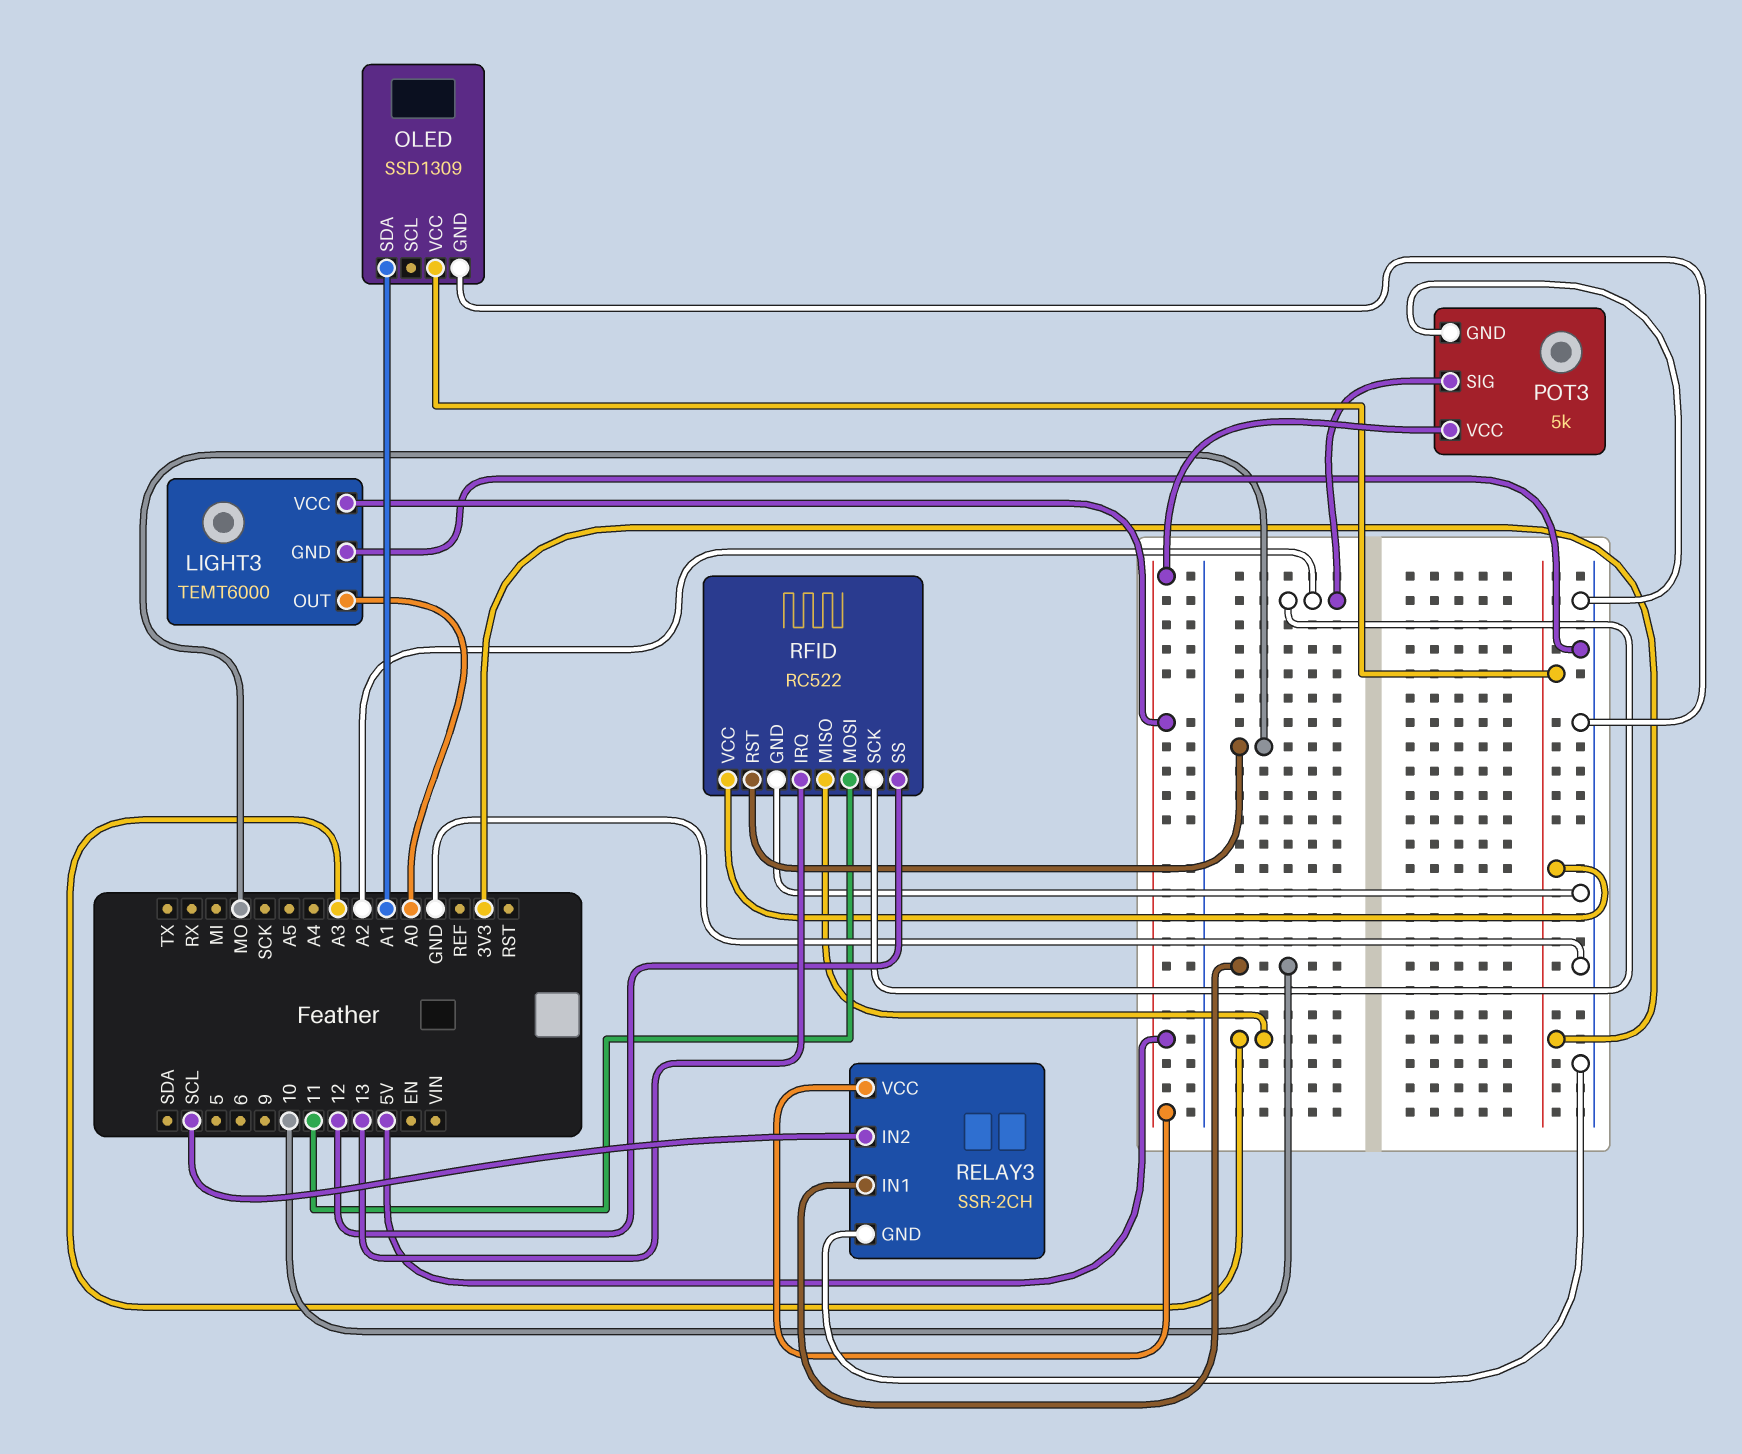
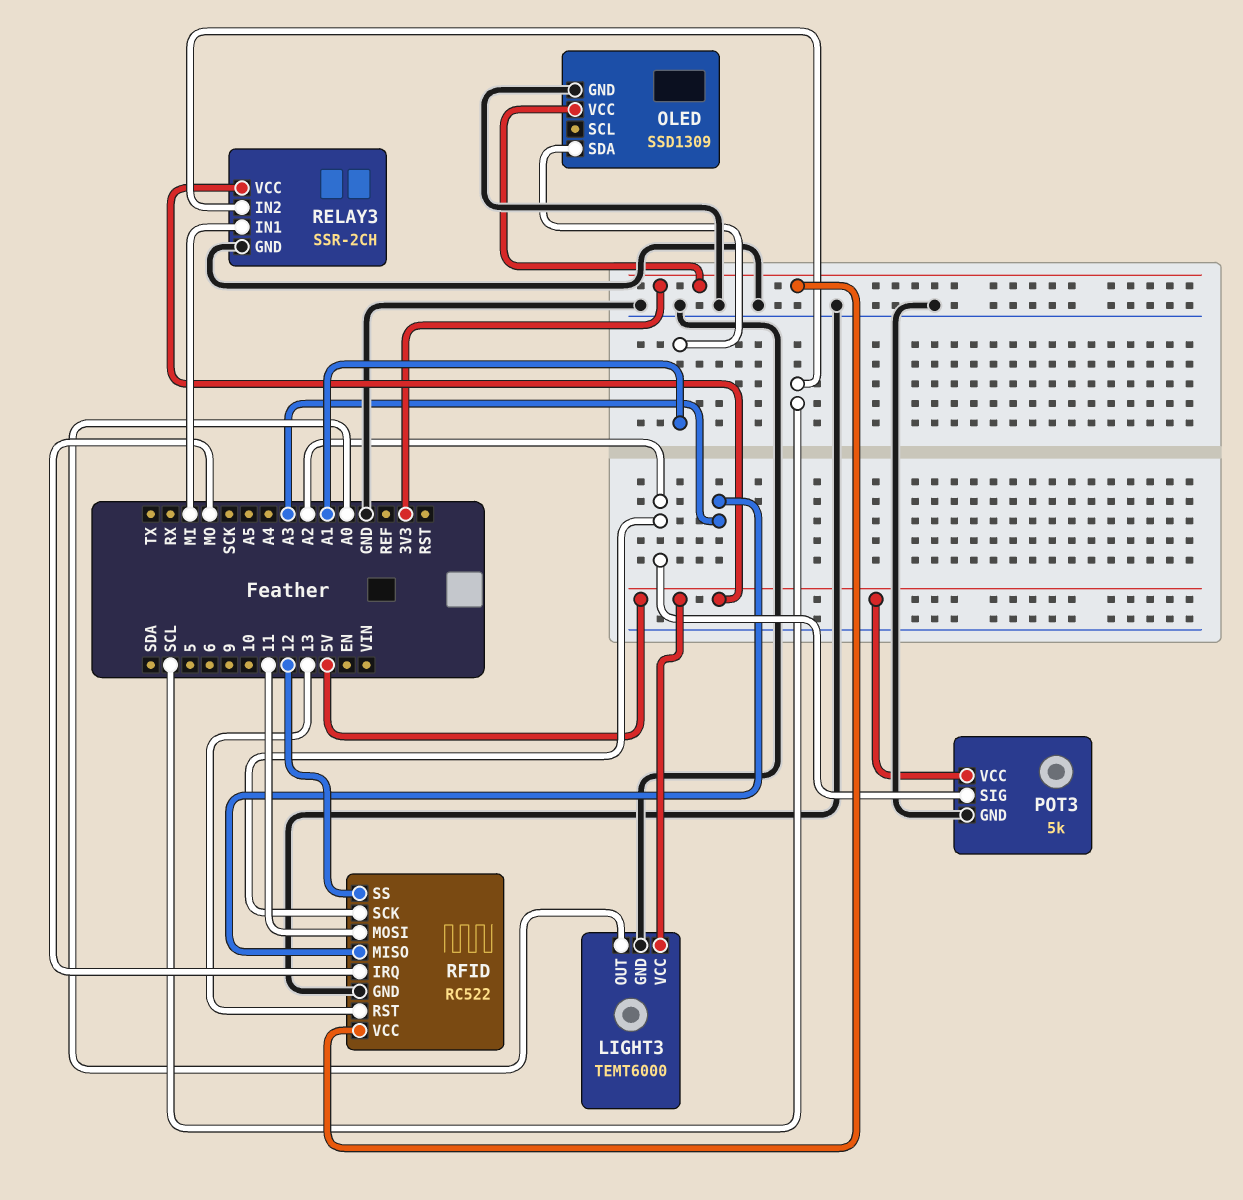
RELAY3 pin IN1: 10 -> MI
RFID pin IRQ: 13 -> MO
RFID pin RST: MO -> 13

